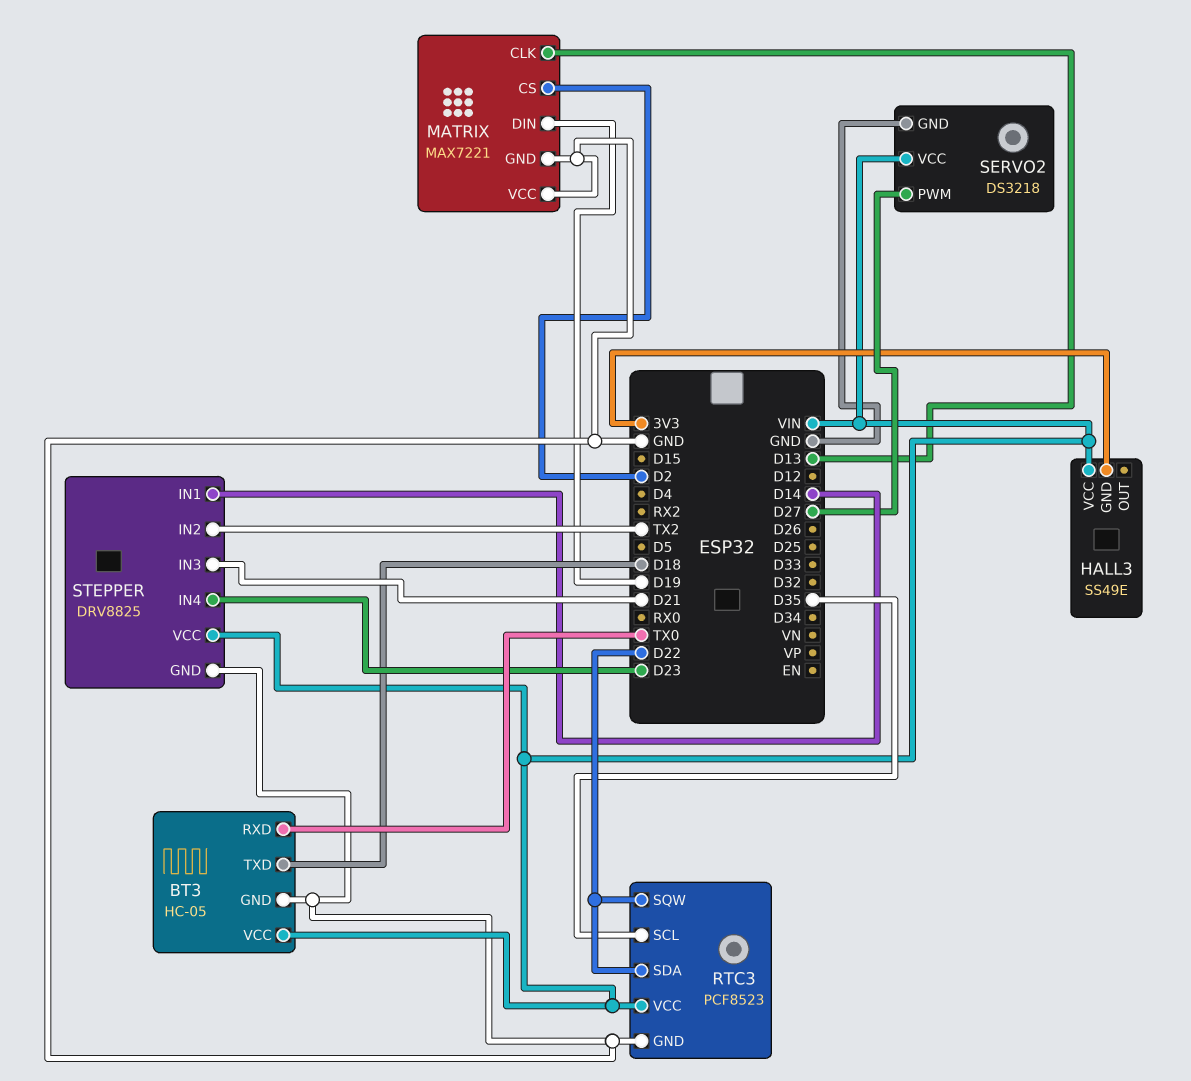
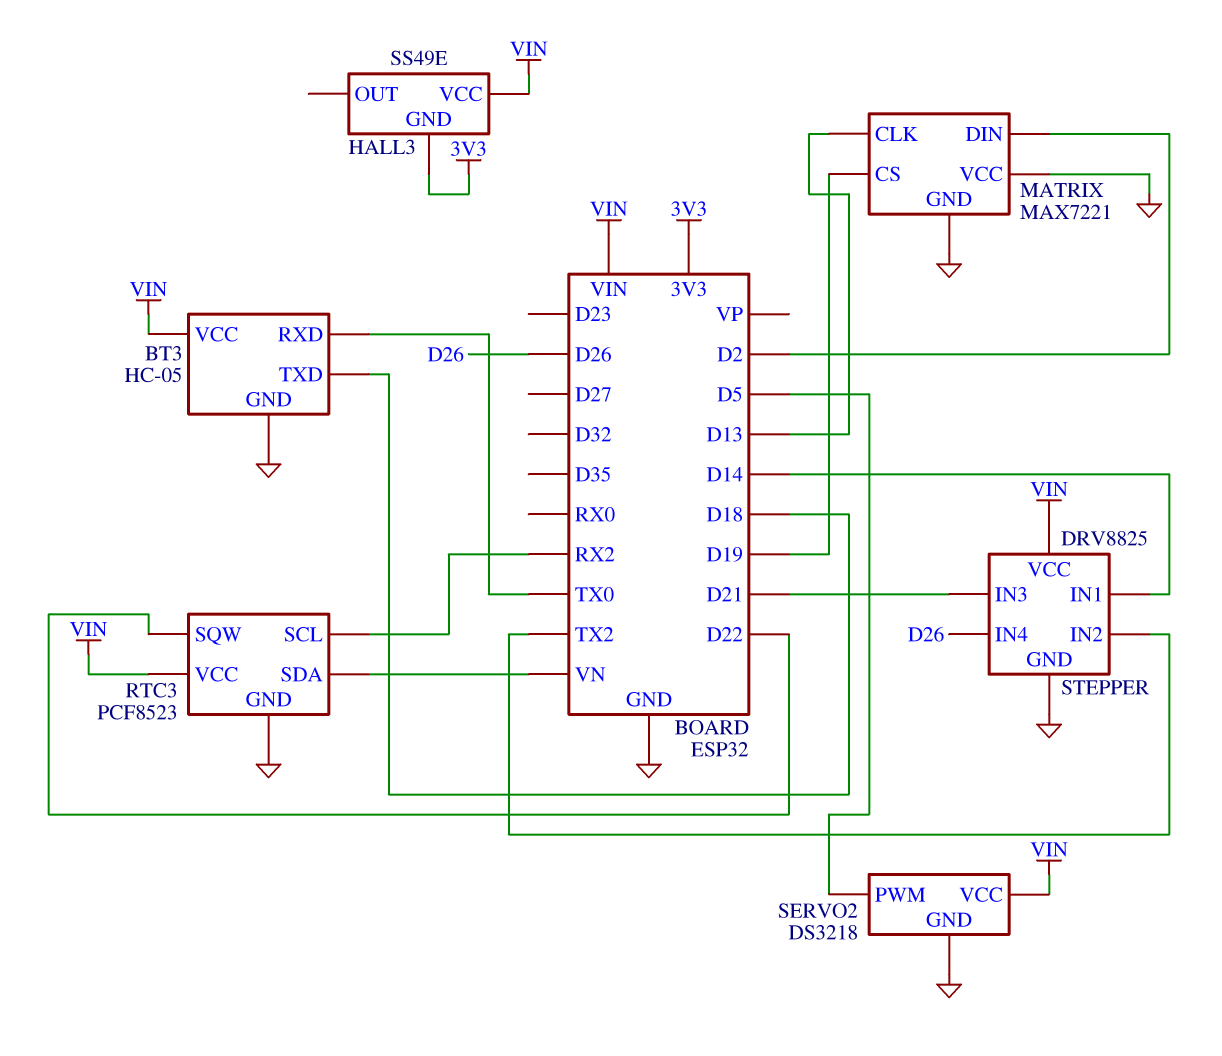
MATRIX pin CS: D2 -> D19
MATRIX pin DIN: D19 -> D2
RTC3 pin SCL: D35 -> RX2
RTC3 pin SDA: D22 -> VN
SERVO2 pin PWM: D27 -> D5
STEPPER pin IN4: D23 -> D26

